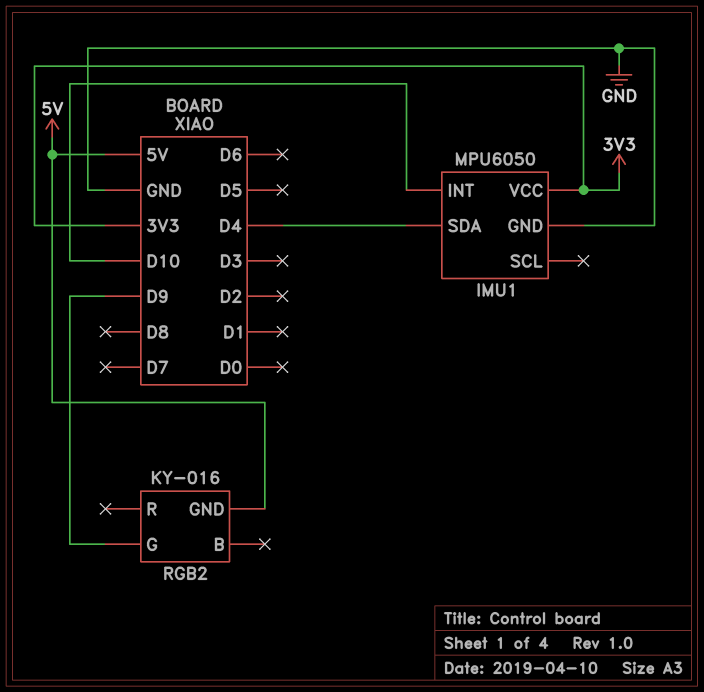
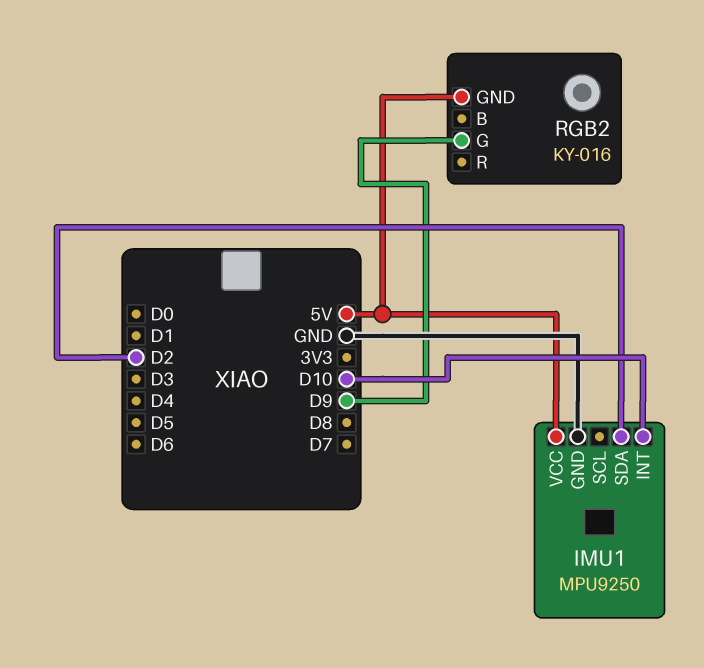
IMU1: MPU6050 -> MPU9250
IMU1 pin SDA: D4 -> D2
IMU1 pin VCC: 3V3 -> 5V

